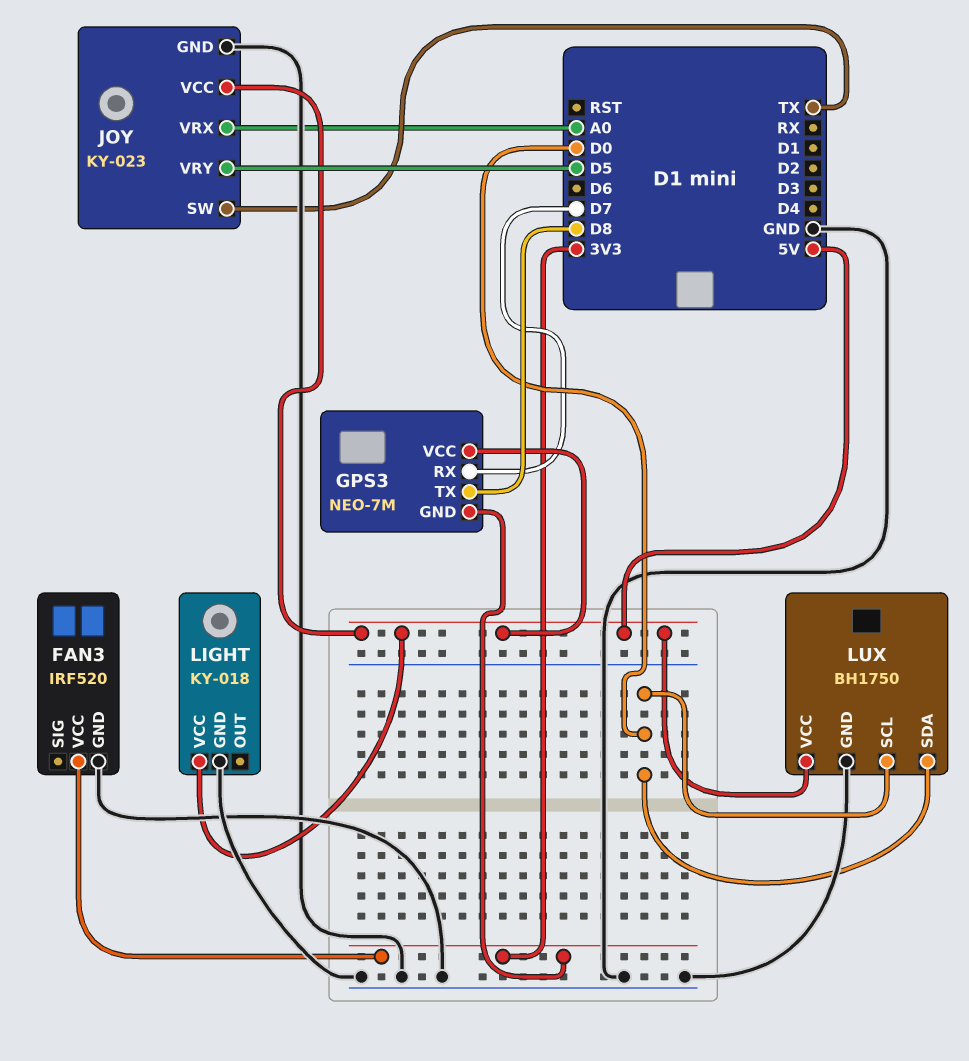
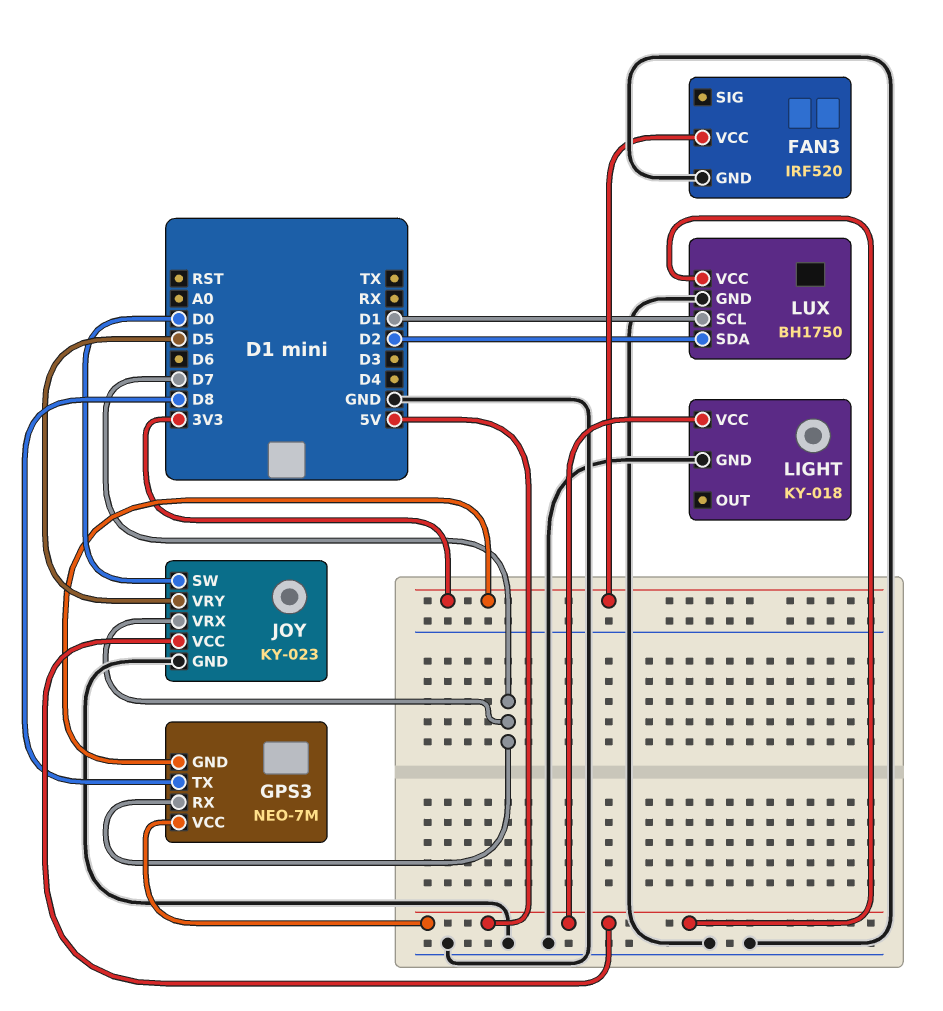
JOY pin SW: TX -> D0
JOY pin VRX: A0 -> D7
LUX pin SCL: D0 -> D1
LUX pin SDA: D0 -> D2

